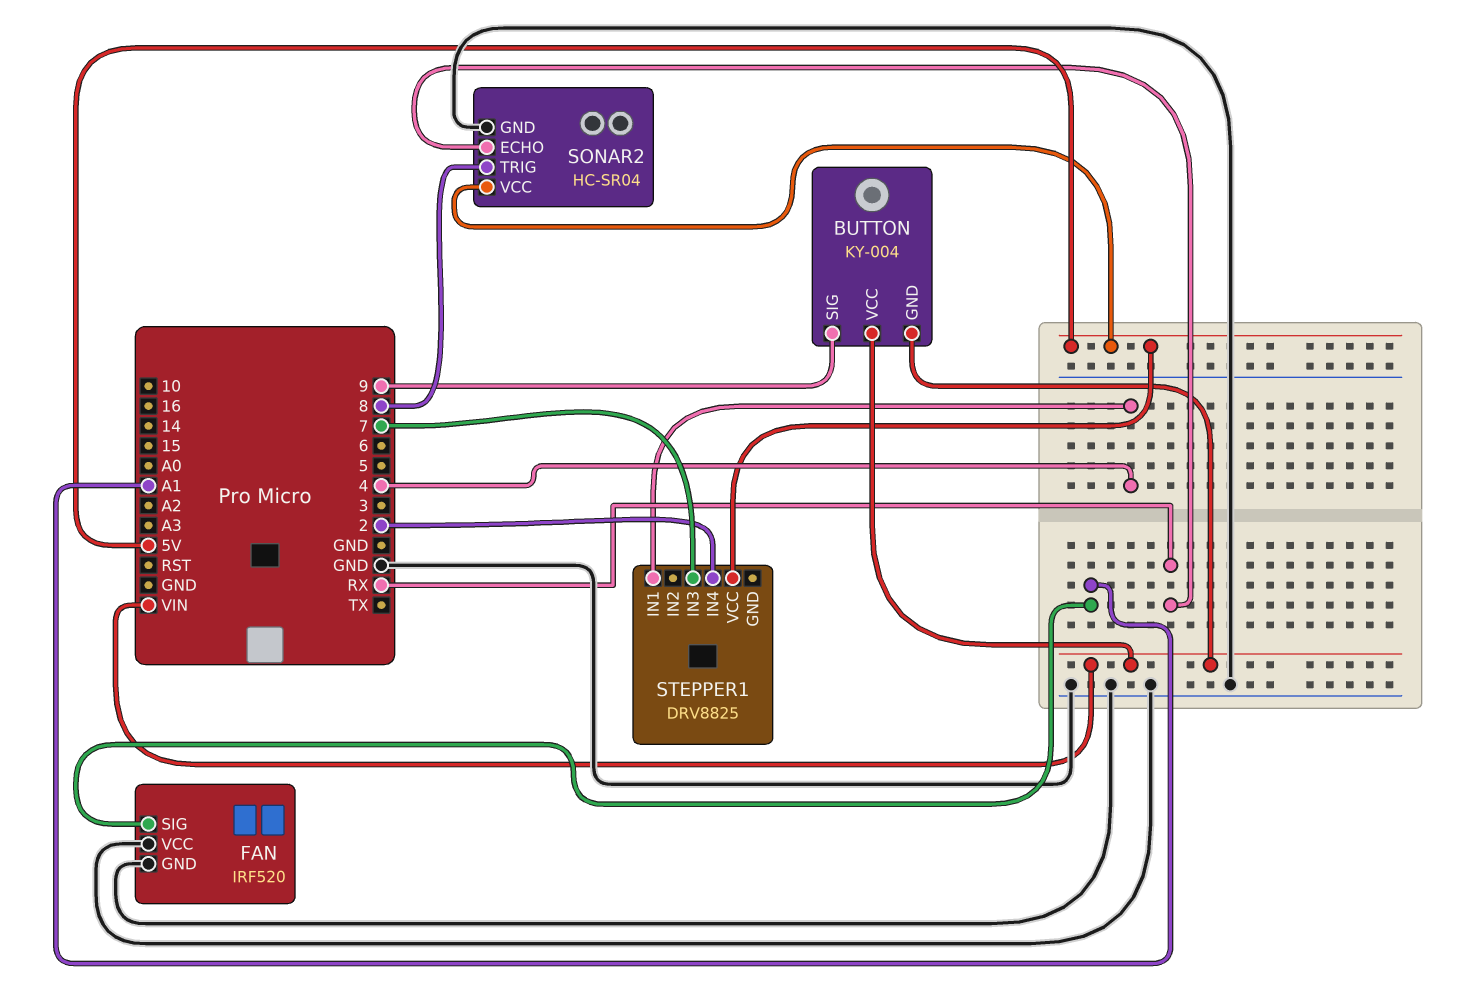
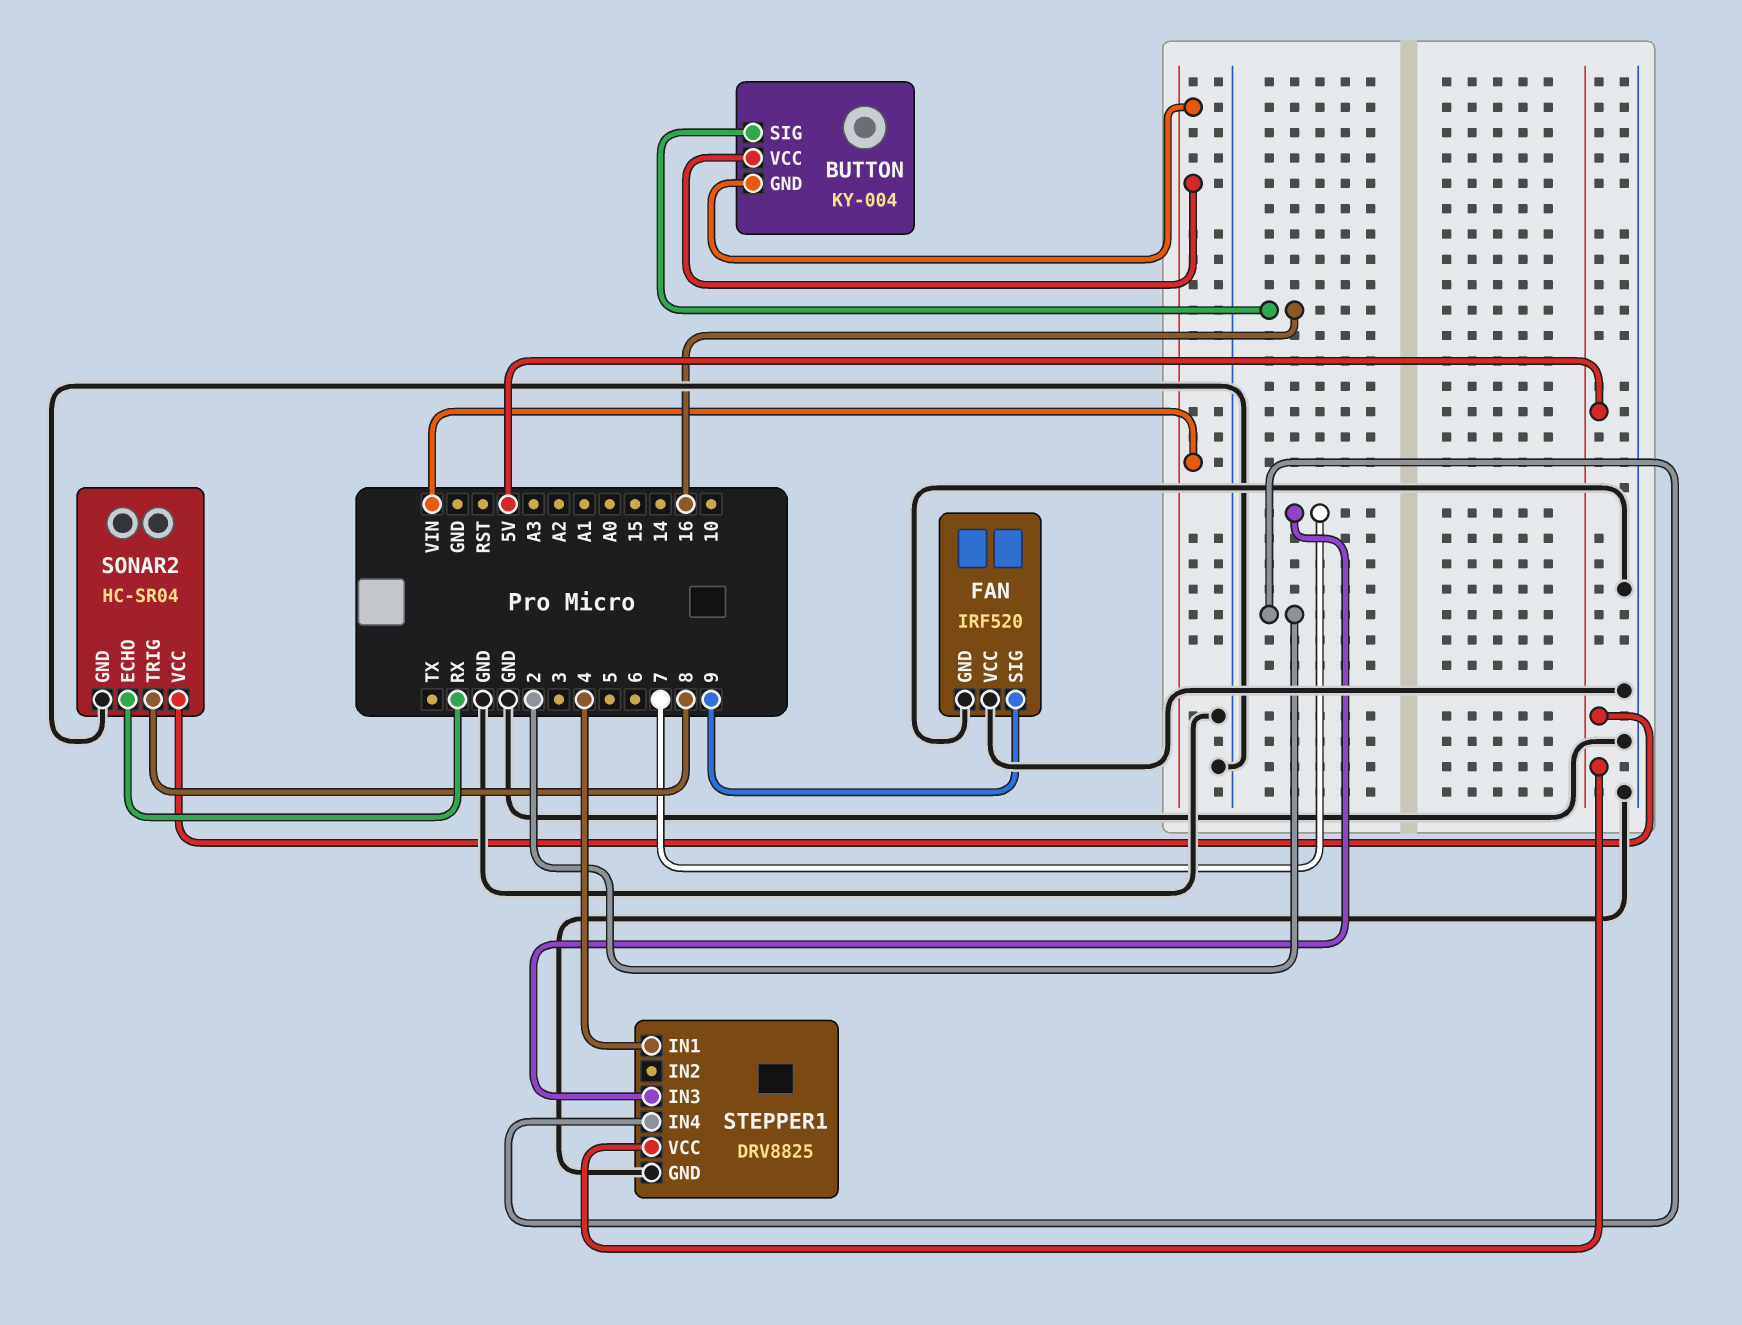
BUTTON pin SIG: 9 -> 16
FAN pin SIG: A1 -> 9
STEPPER1 pin GND: none -> GND

